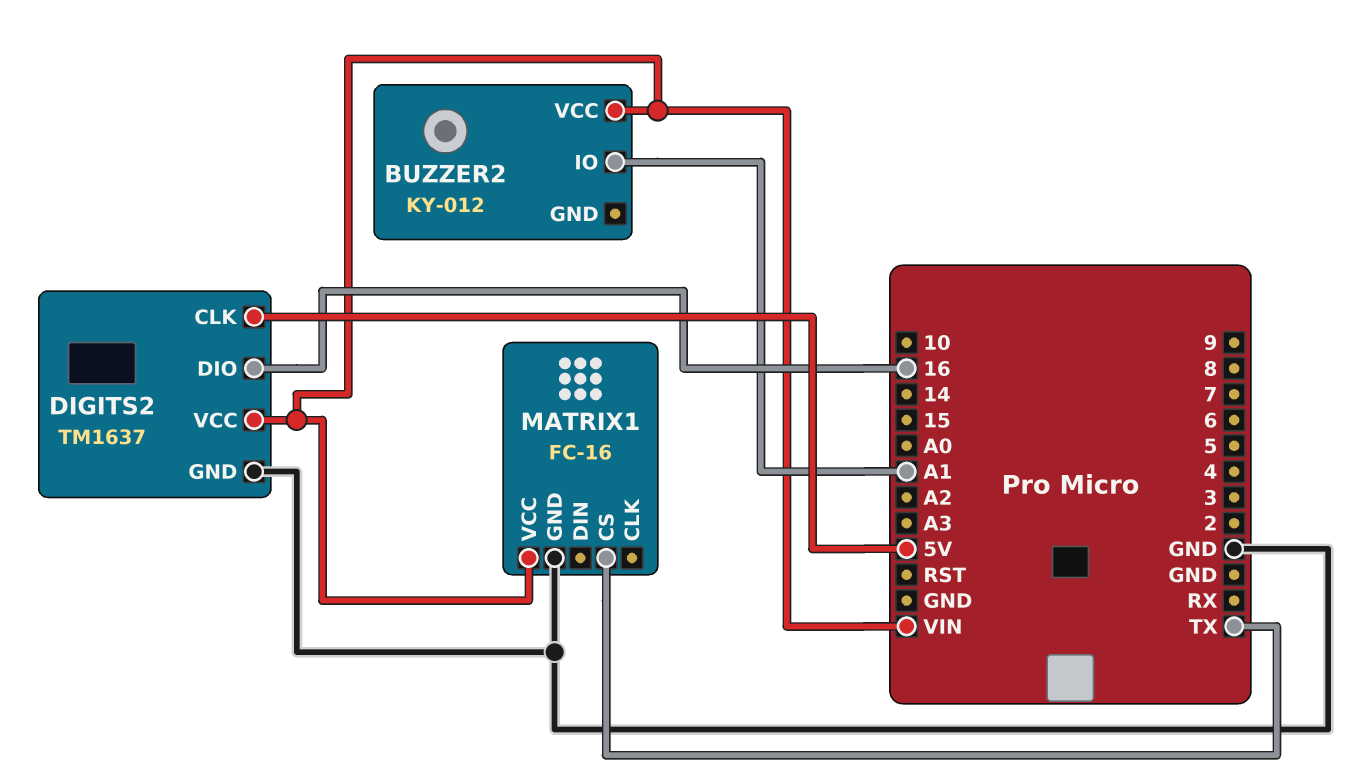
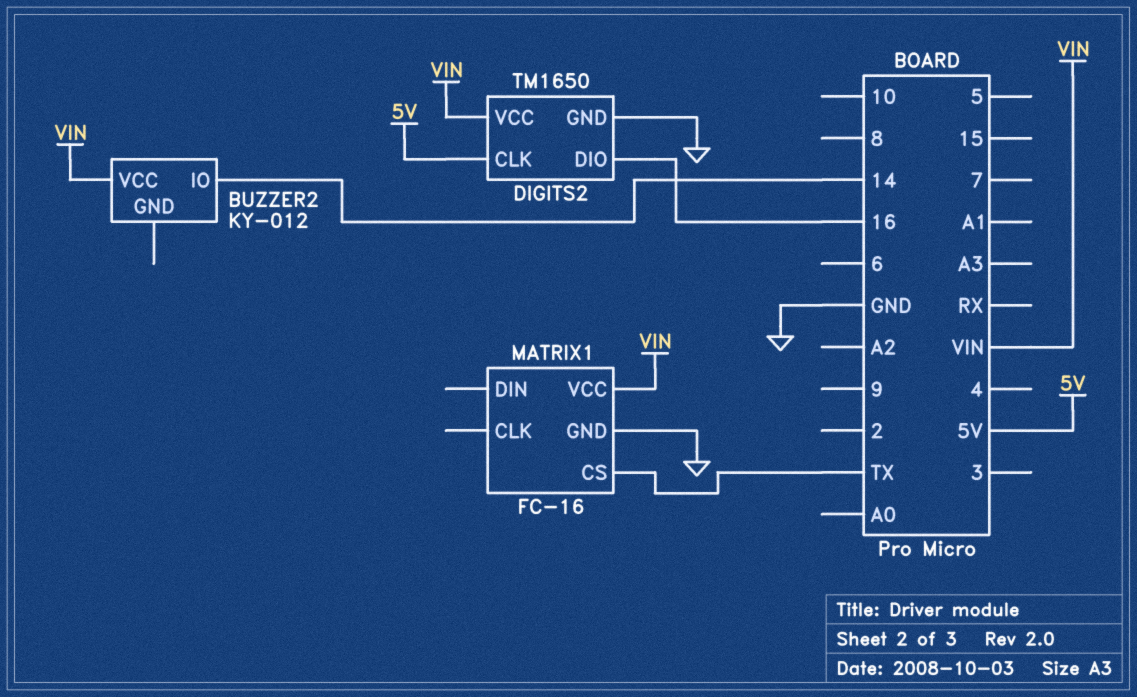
BUZZER2 pin IO: A1 -> 14
DIGITS2: TM1637 -> TM1650

